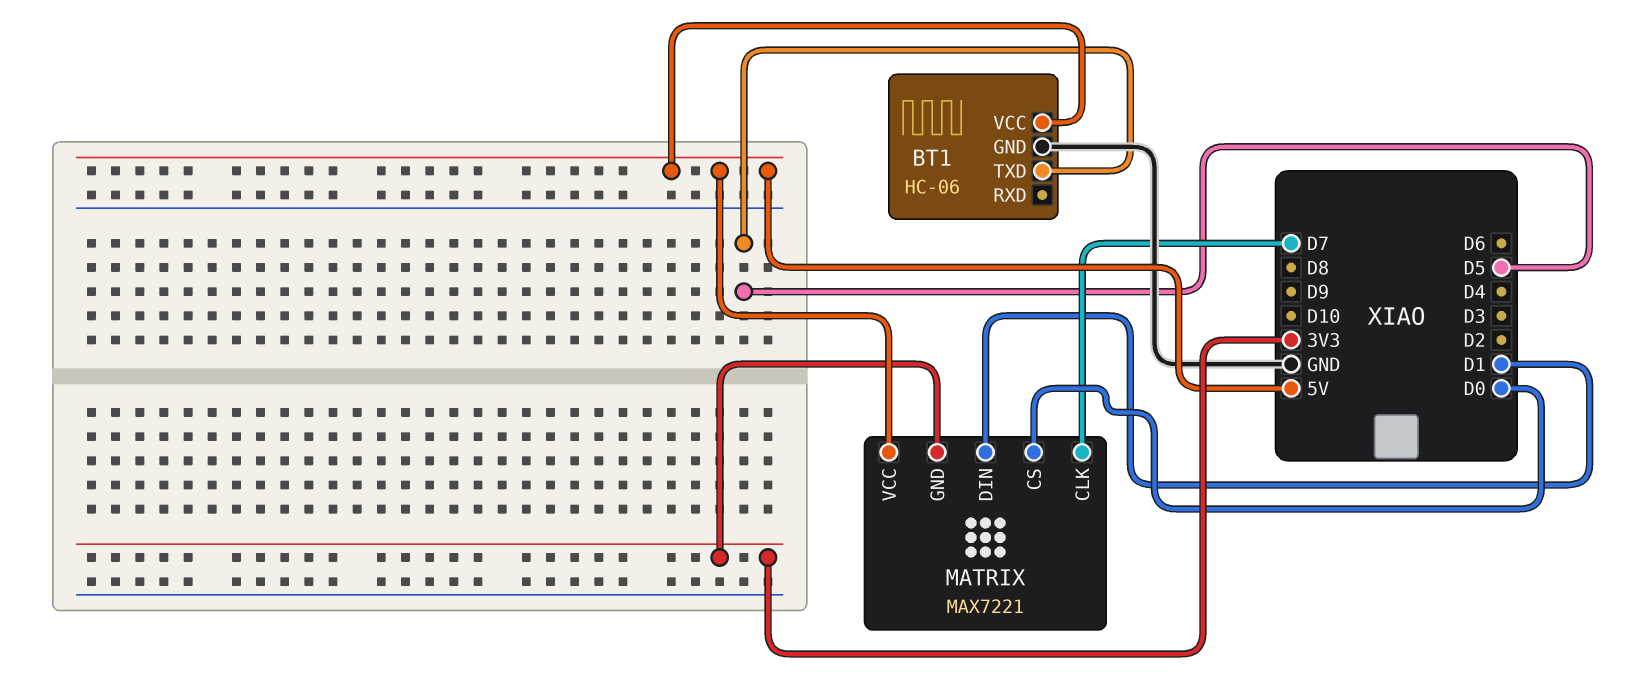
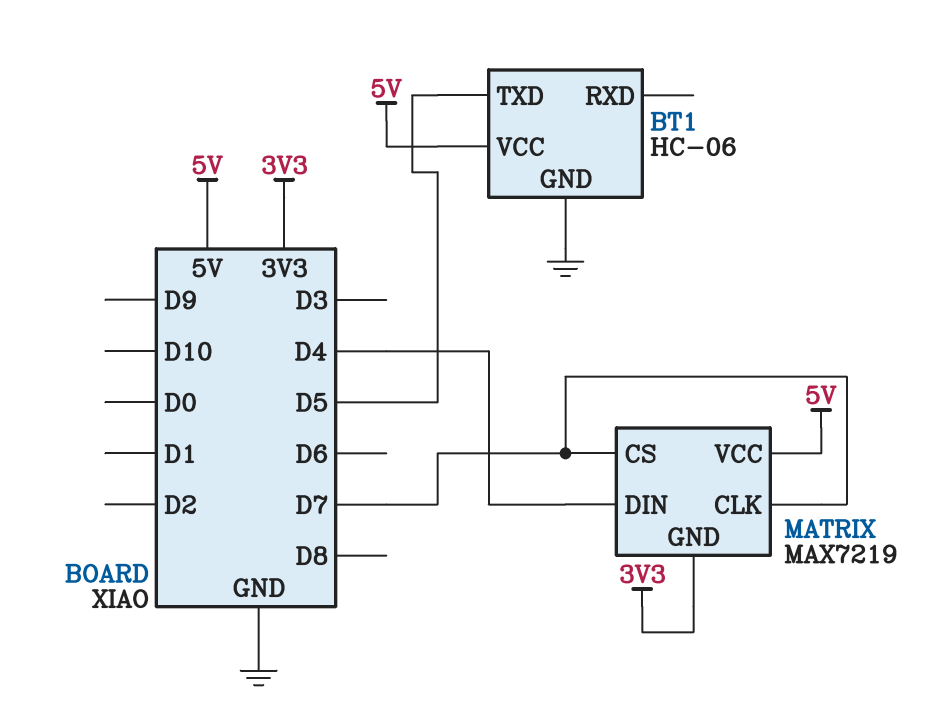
MATRIX: MAX7221 -> MAX7219
MATRIX pin CS: D0 -> D7
MATRIX pin DIN: D1 -> D4

